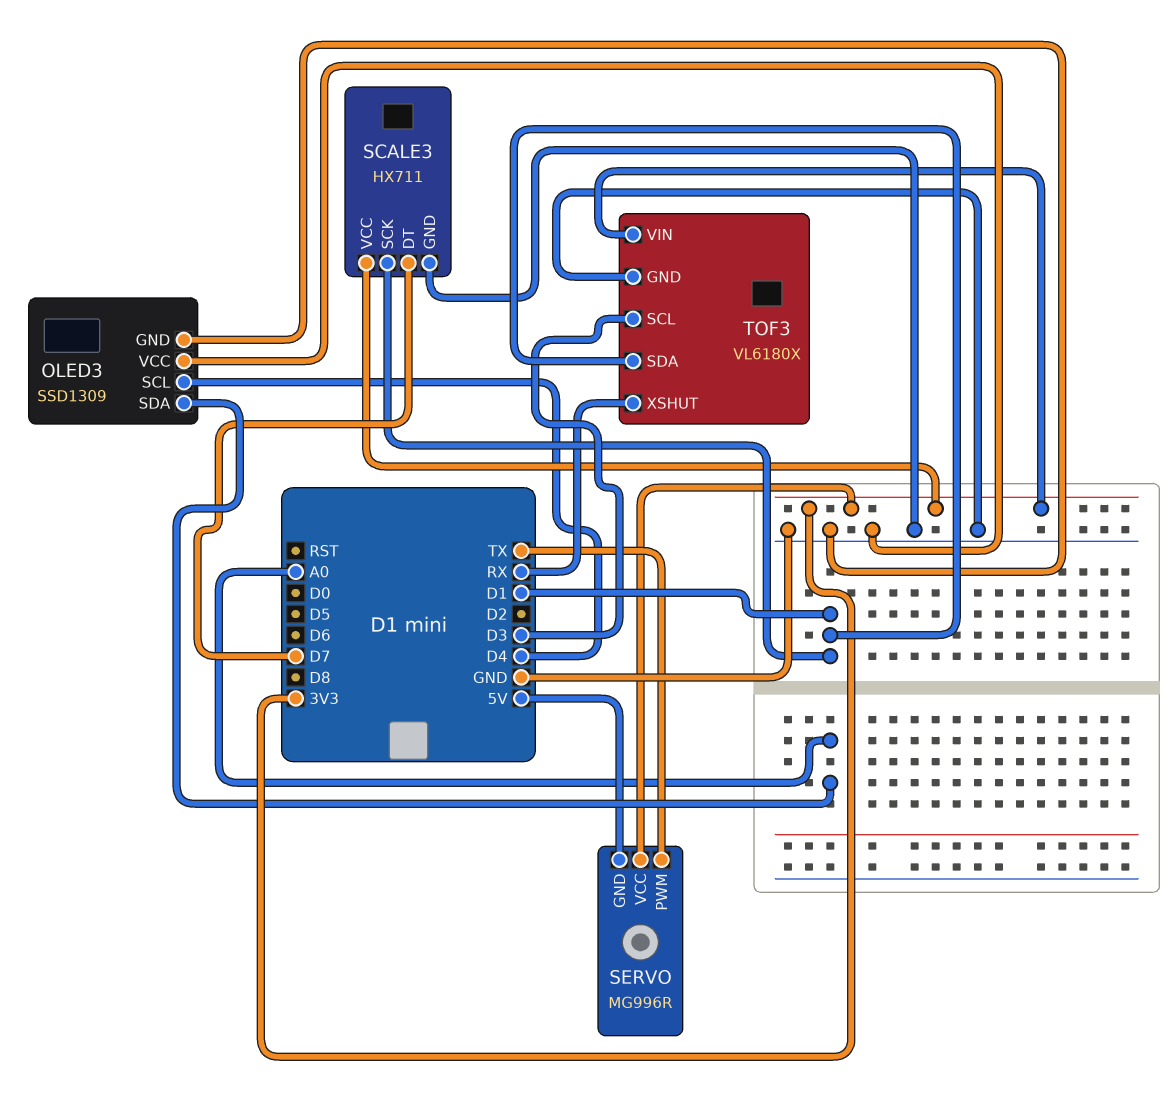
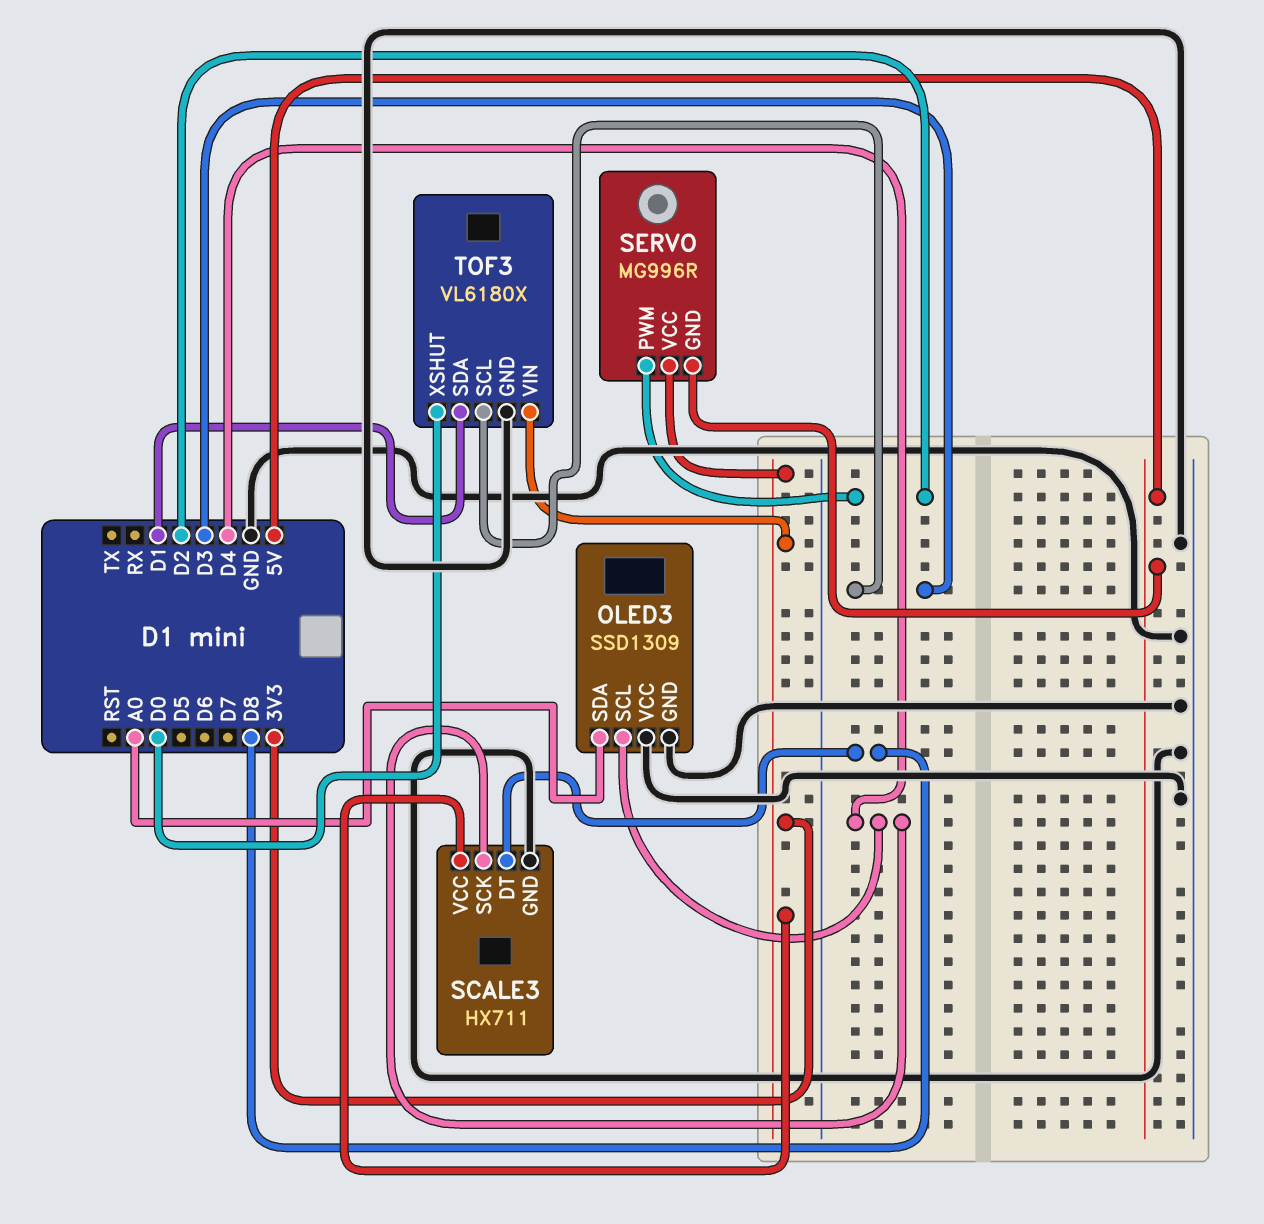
SCALE3 pin DT: D7 -> D8
SCALE3 pin SCK: D1 -> D4
SERVO pin PWM: TX -> D2
TOF3 pin XSHUT: RX -> D0

